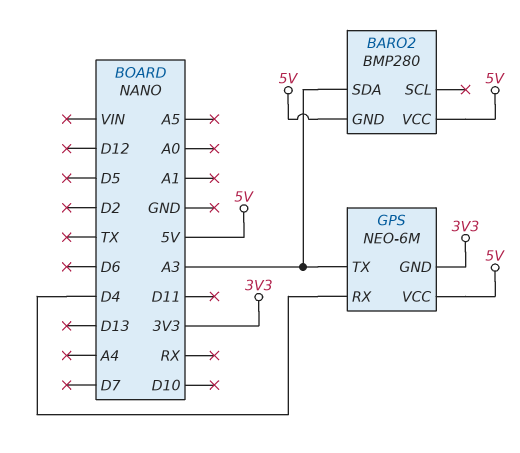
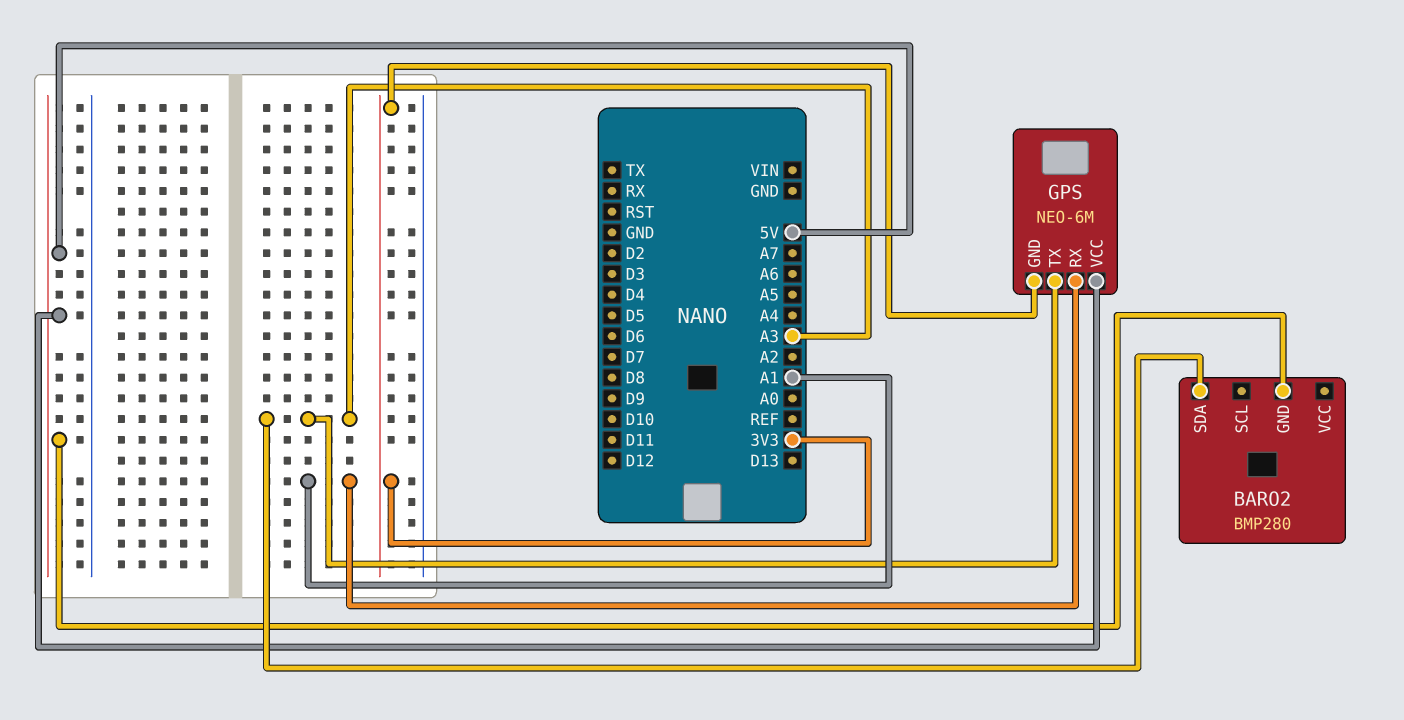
BARO2 pin VCC: 5V -> none
GPS pin RX: D4 -> A1

